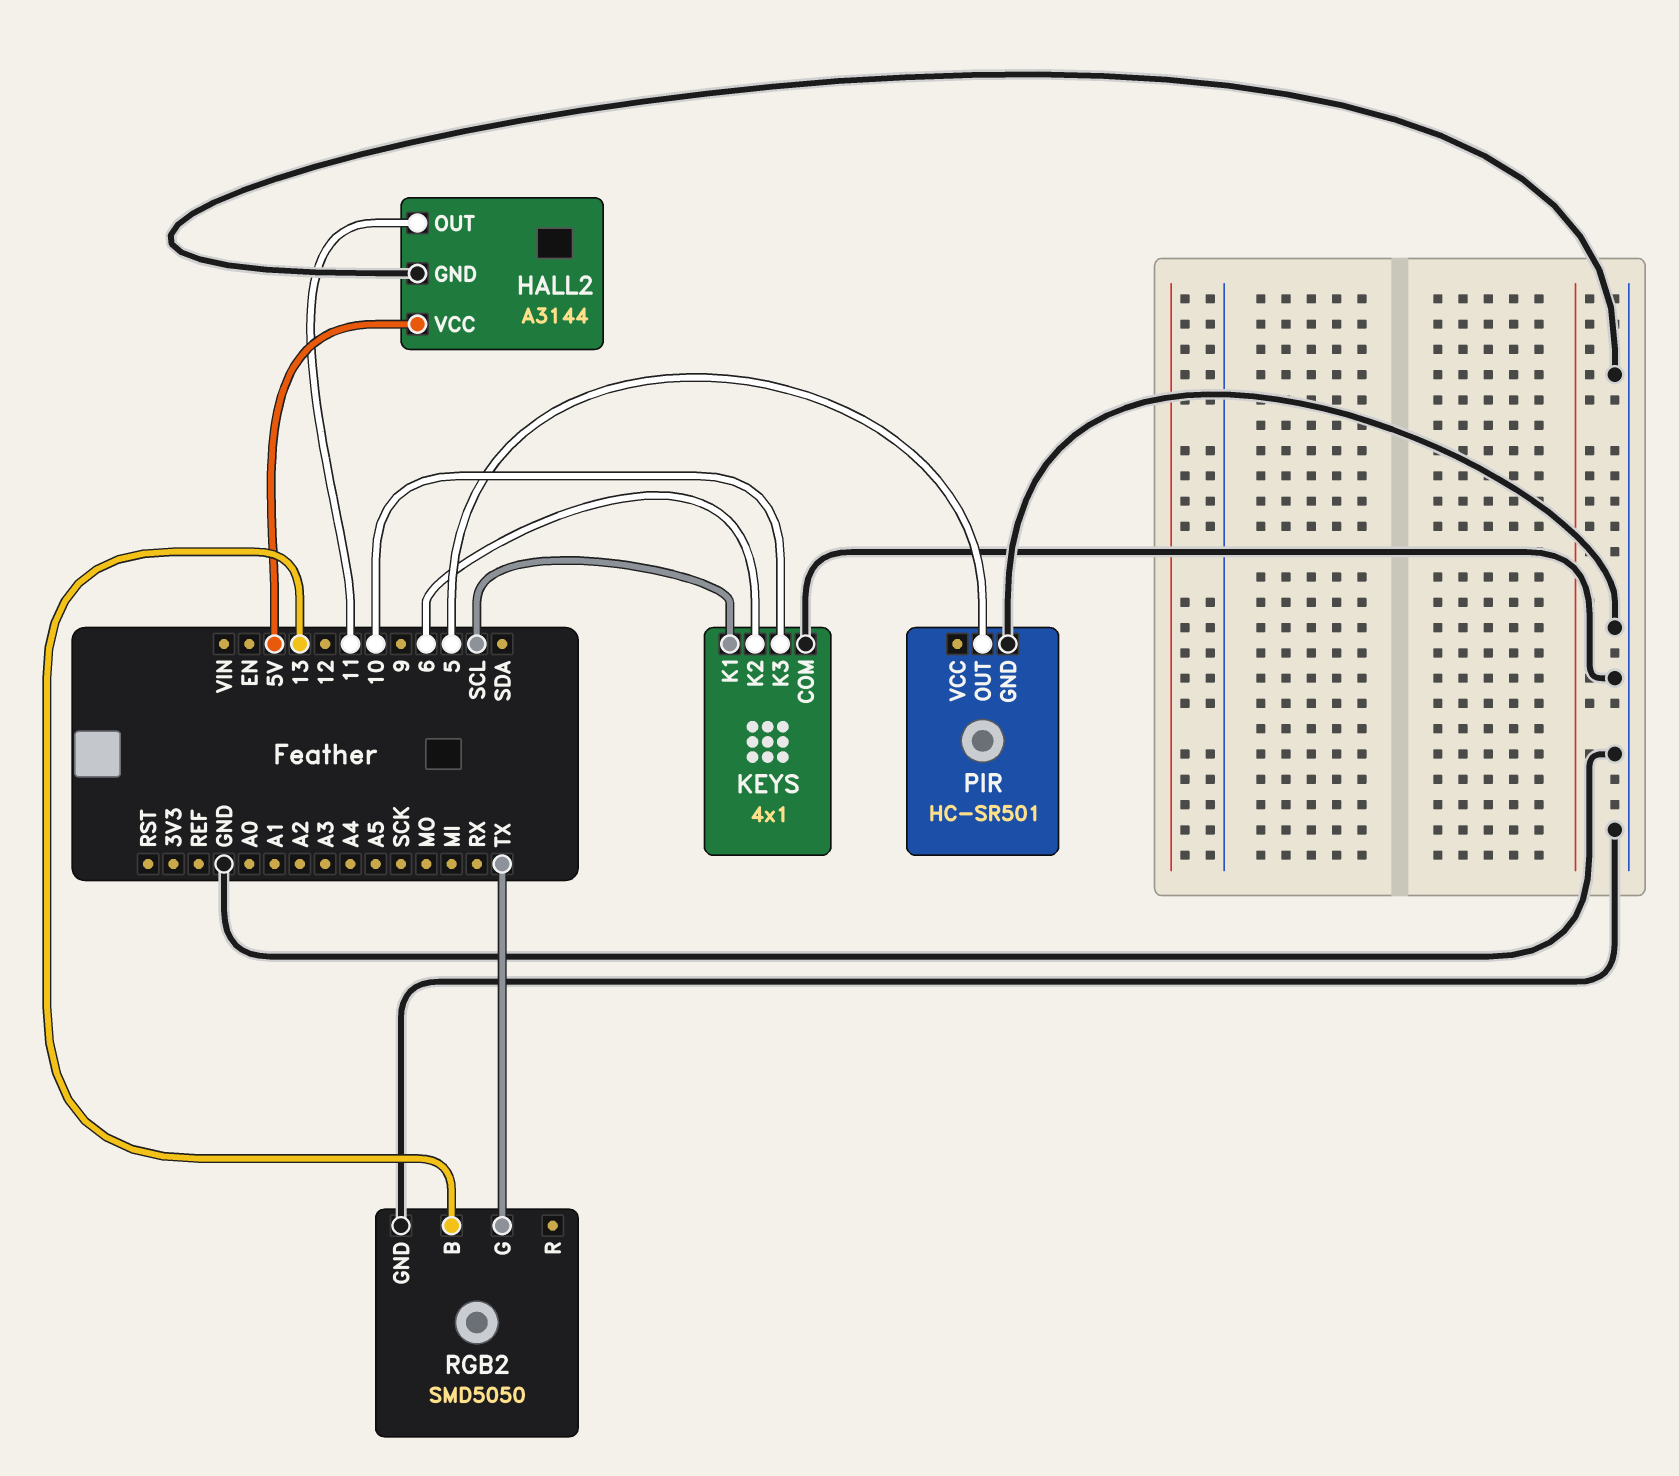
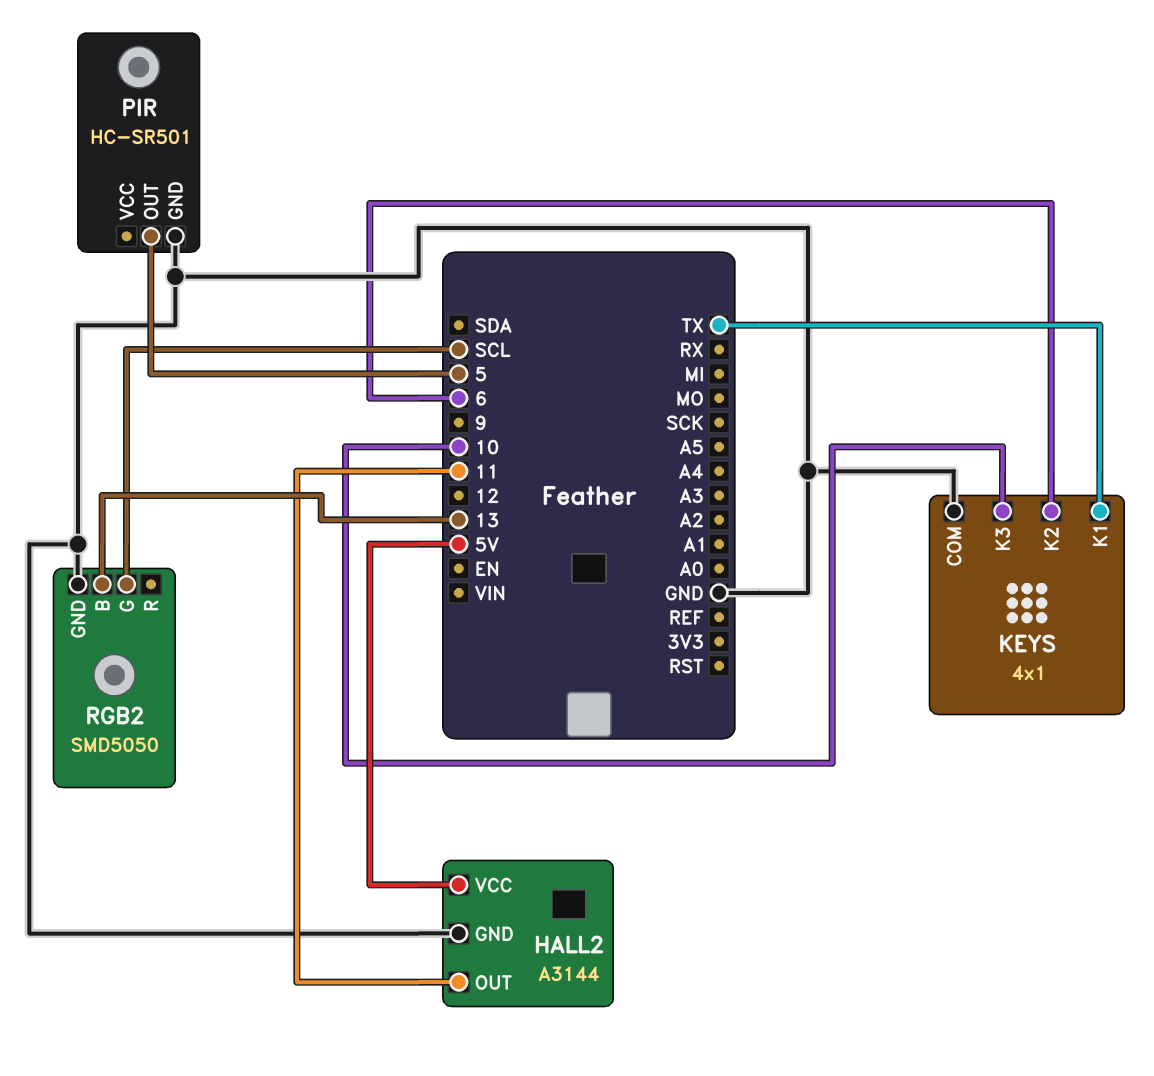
KEYS pin K1: SCL -> TX
RGB2 pin G: TX -> SCL

